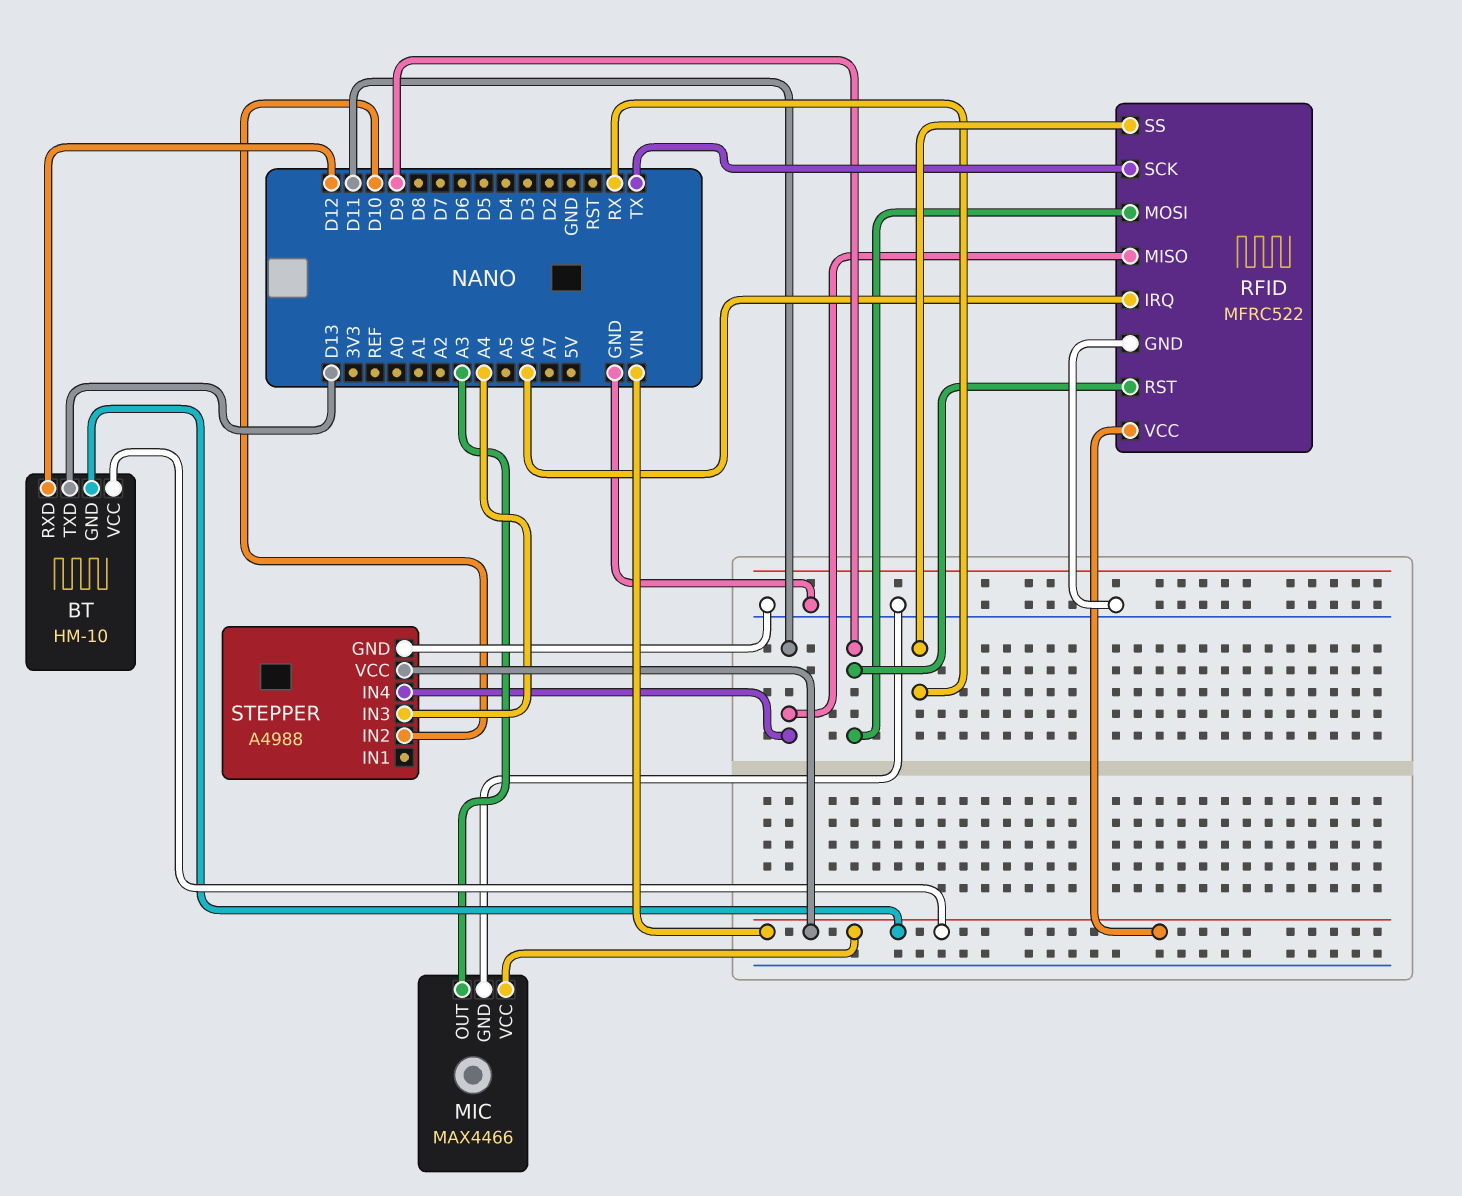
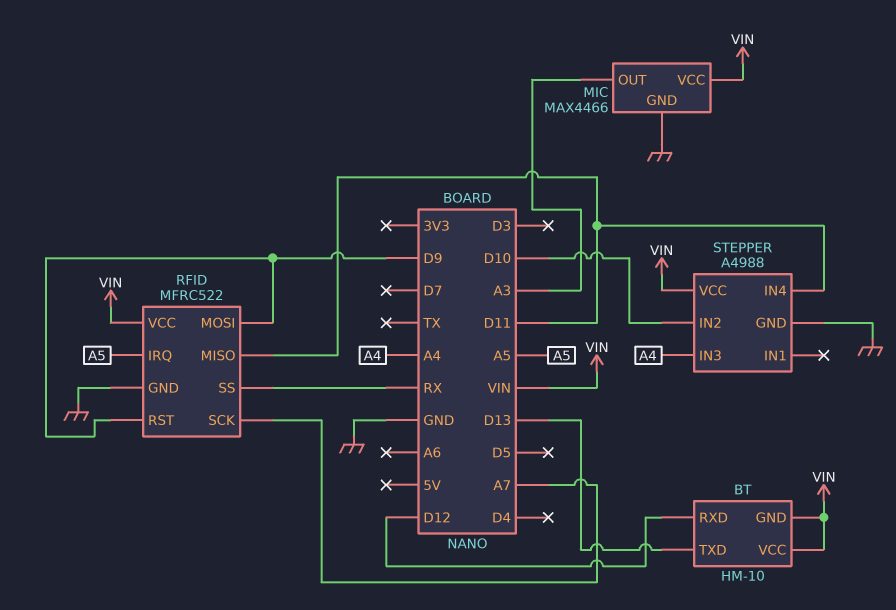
RFID pin IRQ: A6 -> A5
RFID pin SCK: TX -> A7

